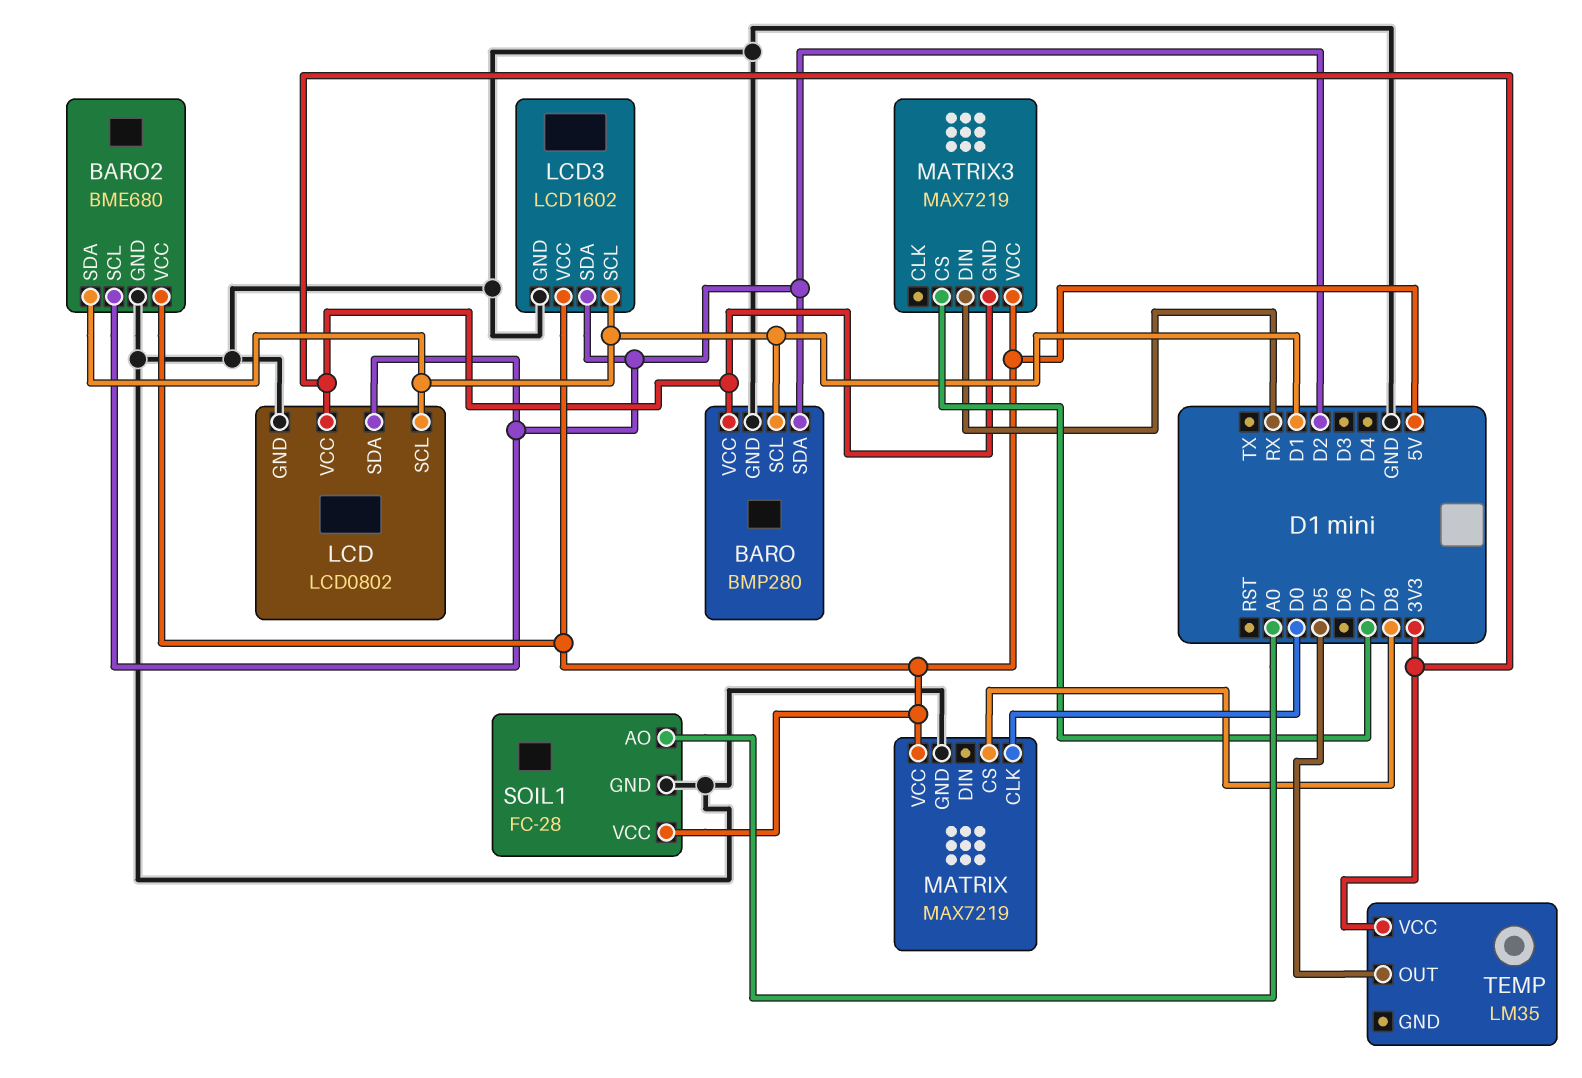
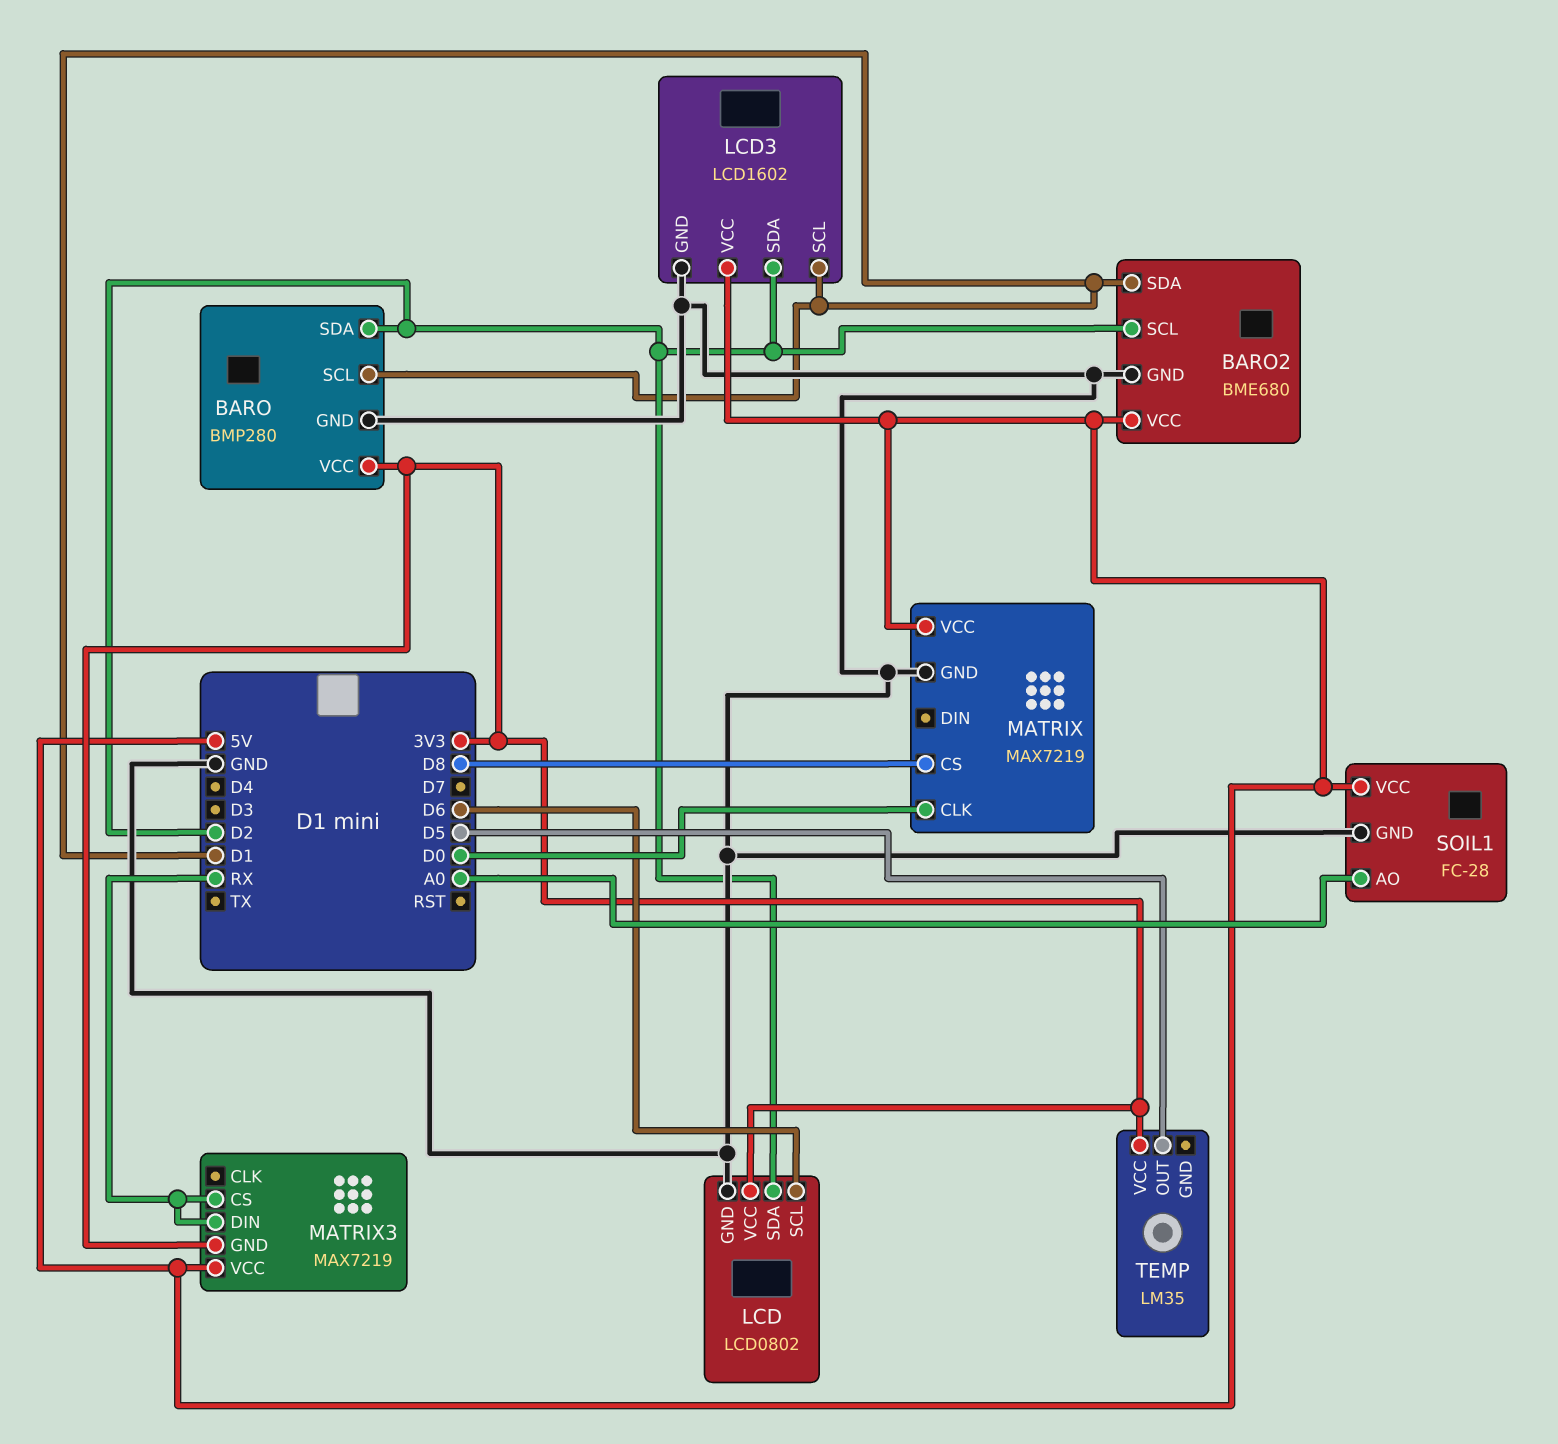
LCD pin SCL: D1 -> D6
MATRIX3 pin CS: D7 -> RX

